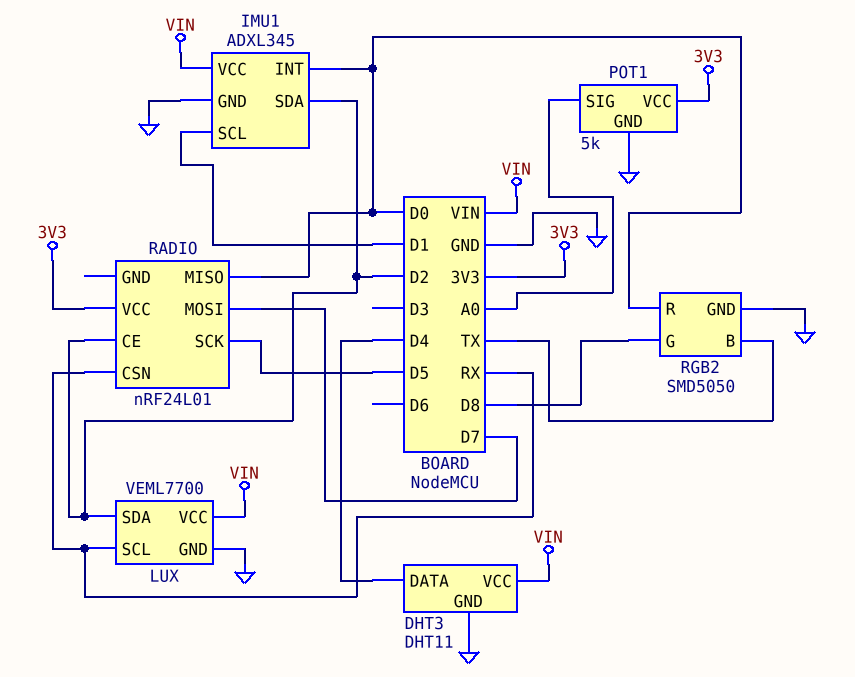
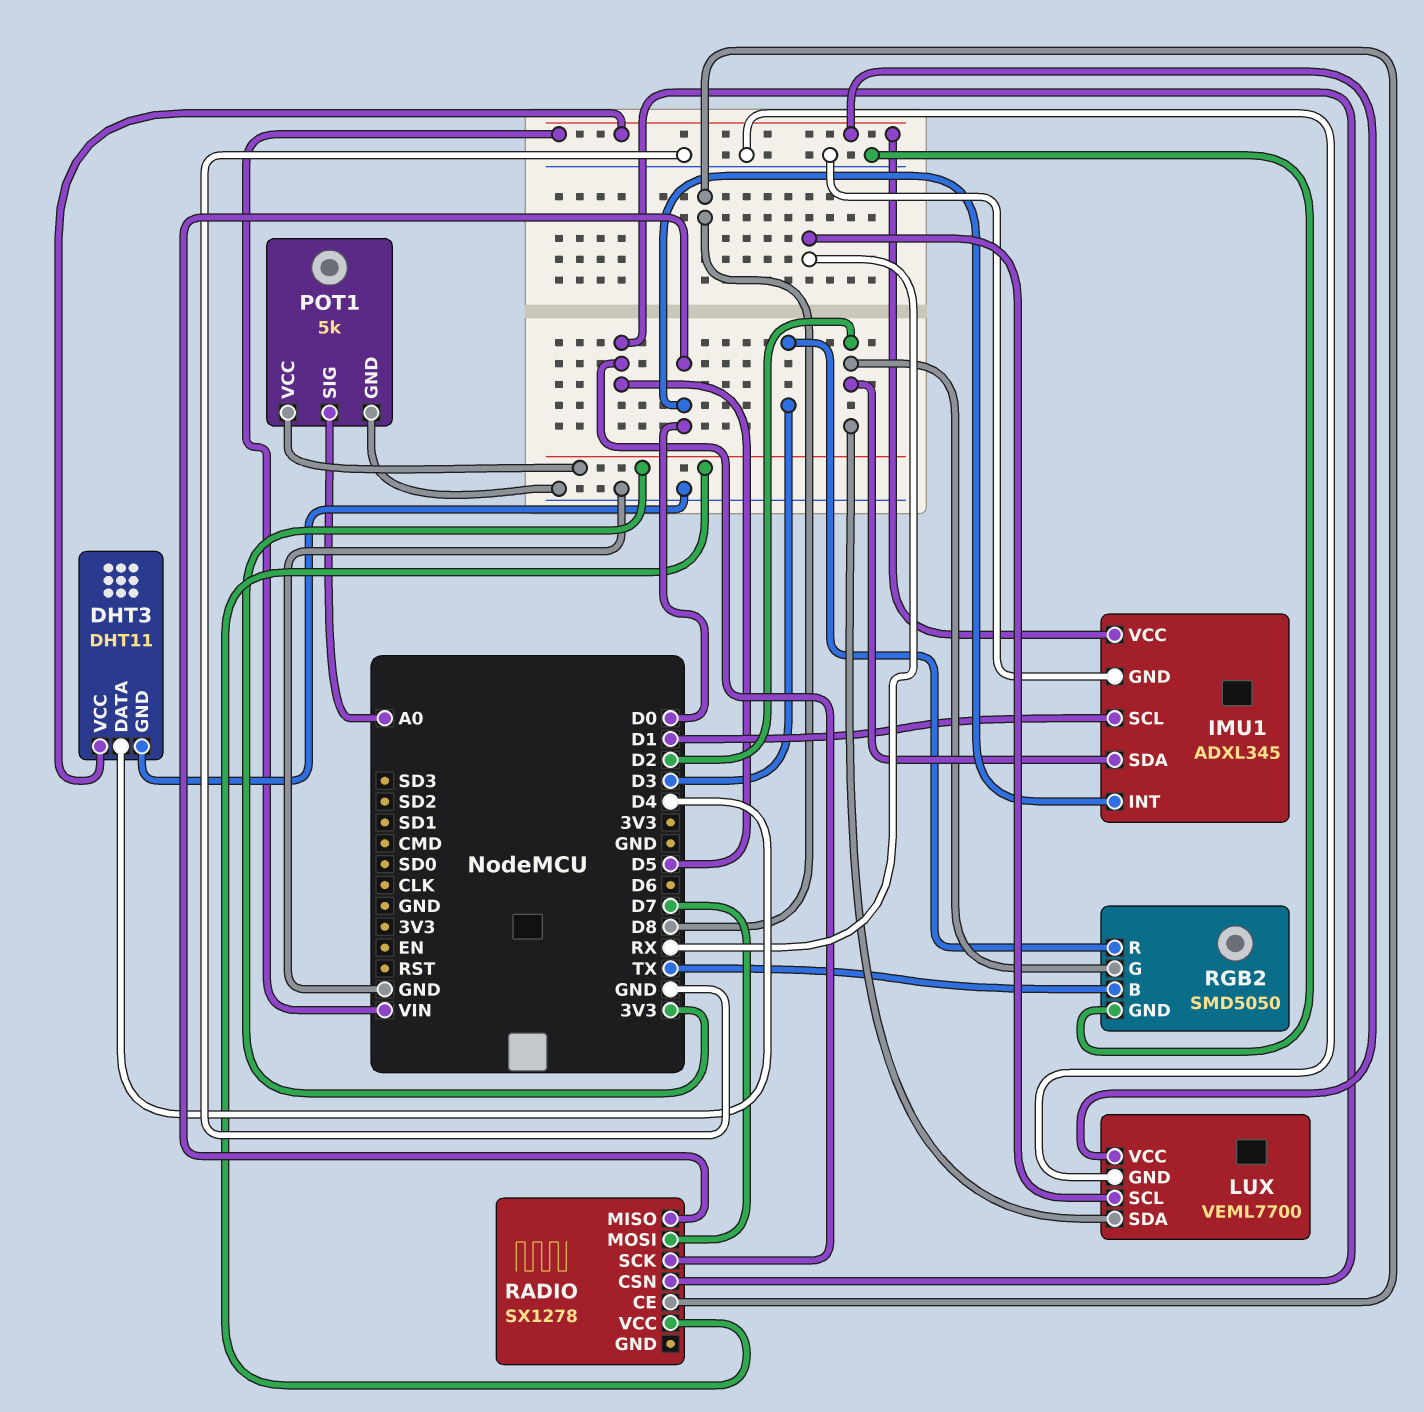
RADIO: nRF24L01 -> SX1278
RADIO pin CE: D2 -> D8
RADIO pin CSN: RX -> D5
RGB2 pin G: D8 -> D2
RGB2 pin R: D0 -> D3

